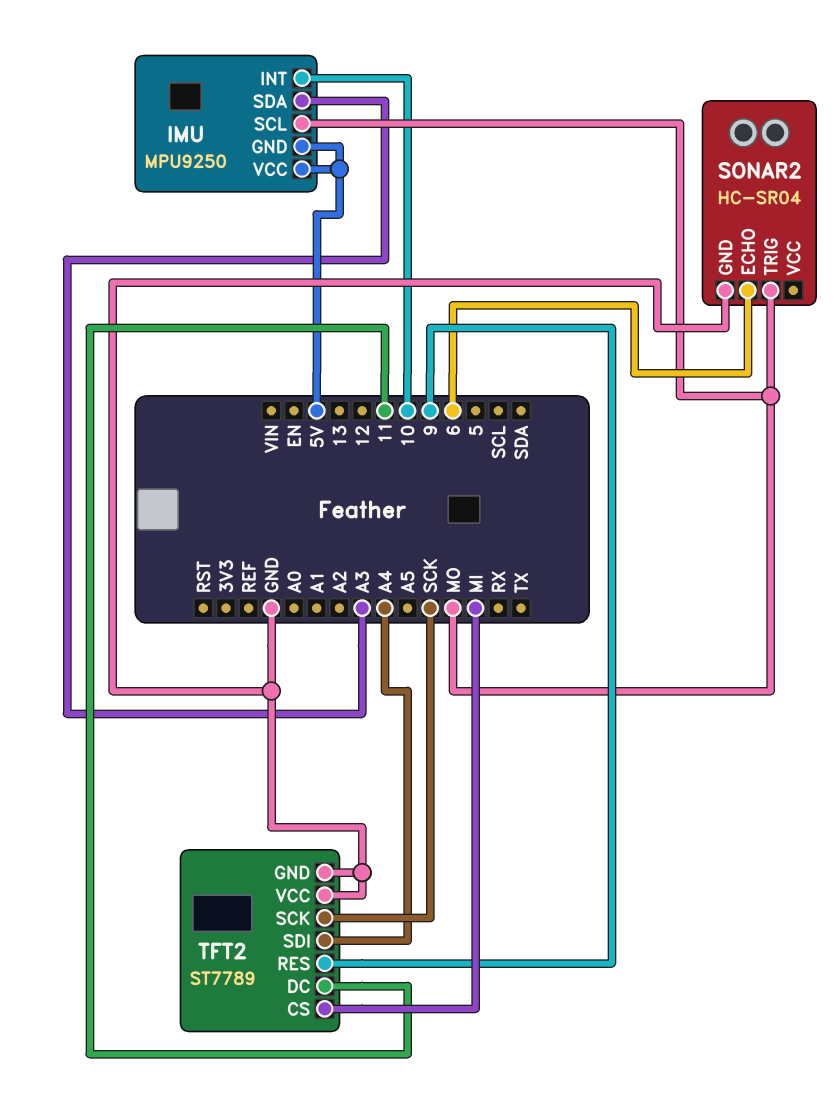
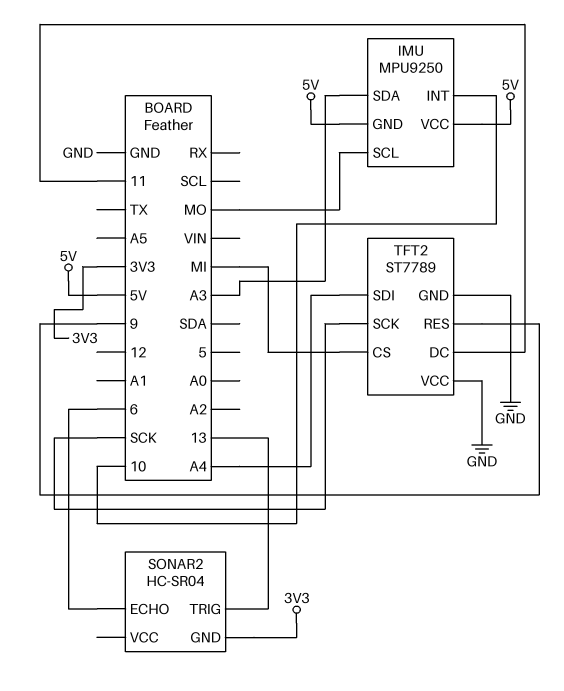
SONAR2 pin GND: GND -> 3V3
SONAR2 pin TRIG: MO -> 13

